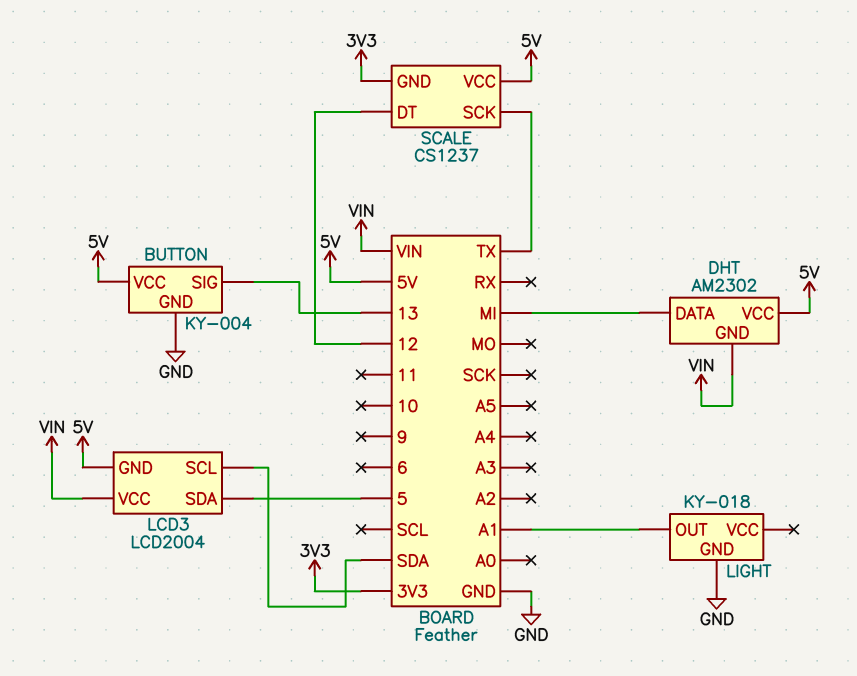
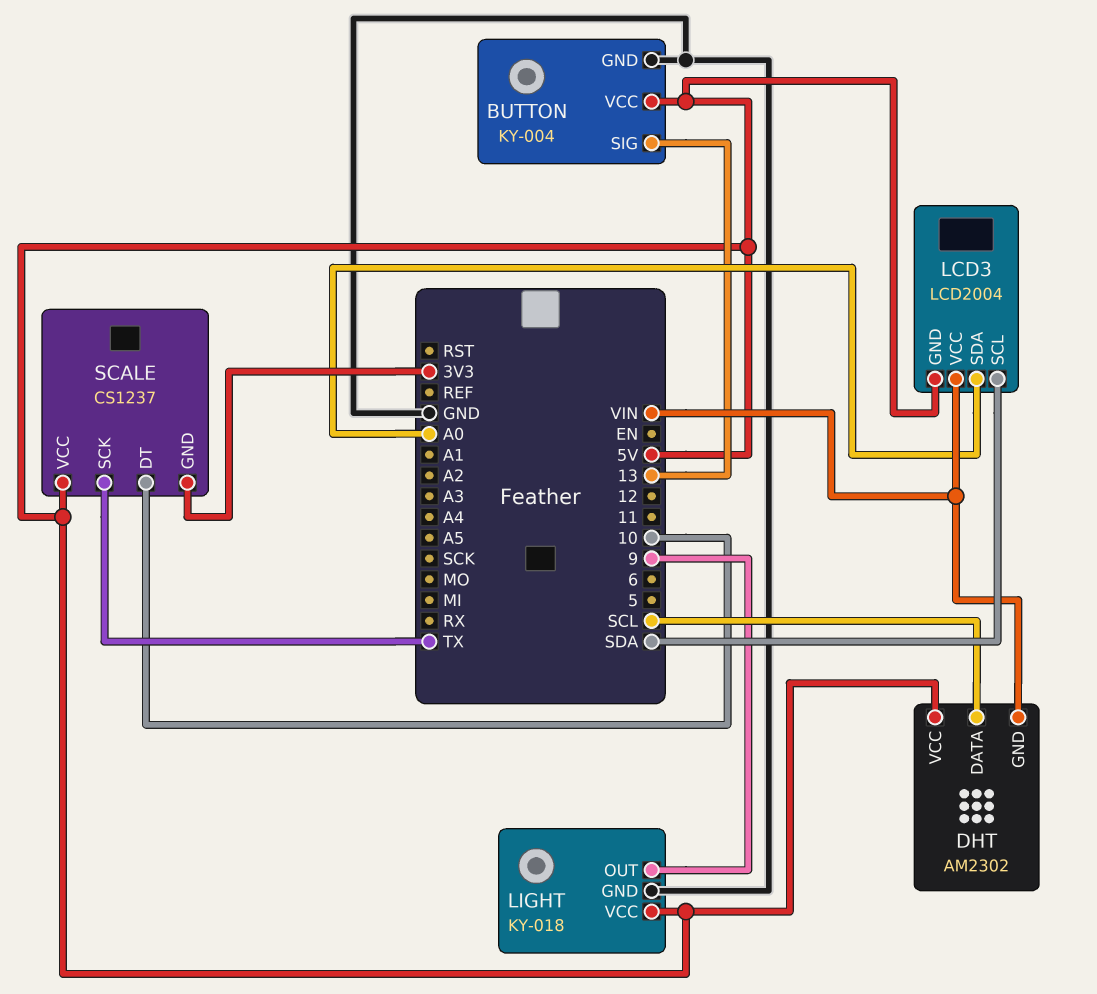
DHT pin DATA: MI -> SCL
LCD3 pin SDA: 5 -> A0
LIGHT pin OUT: A1 -> 9
LIGHT pin VCC: none -> 5V
SCALE pin DT: 12 -> 10

